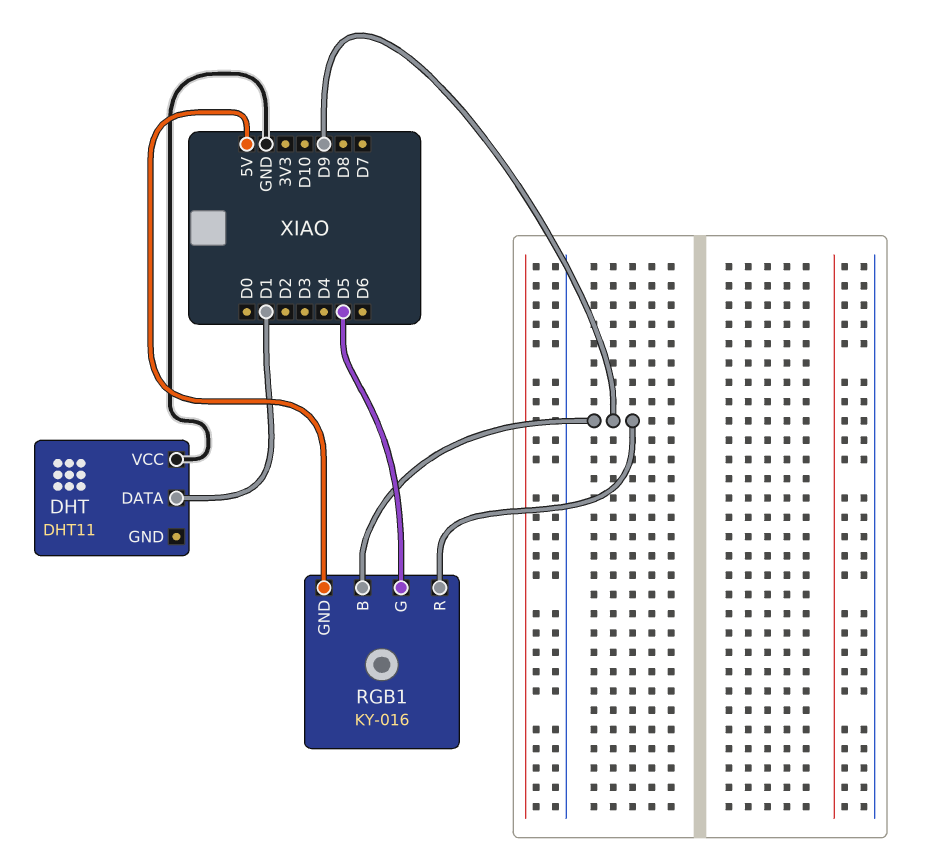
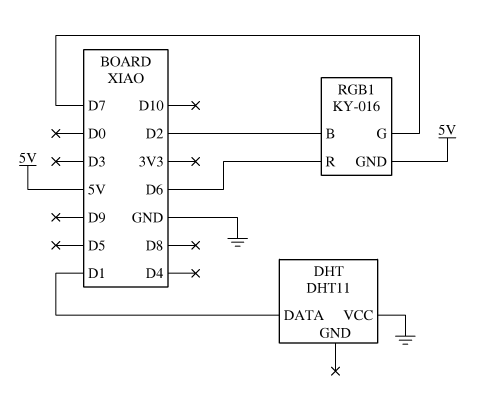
RGB1 pin B: D9 -> D2
RGB1 pin G: D5 -> D7
RGB1 pin R: D9 -> D6

